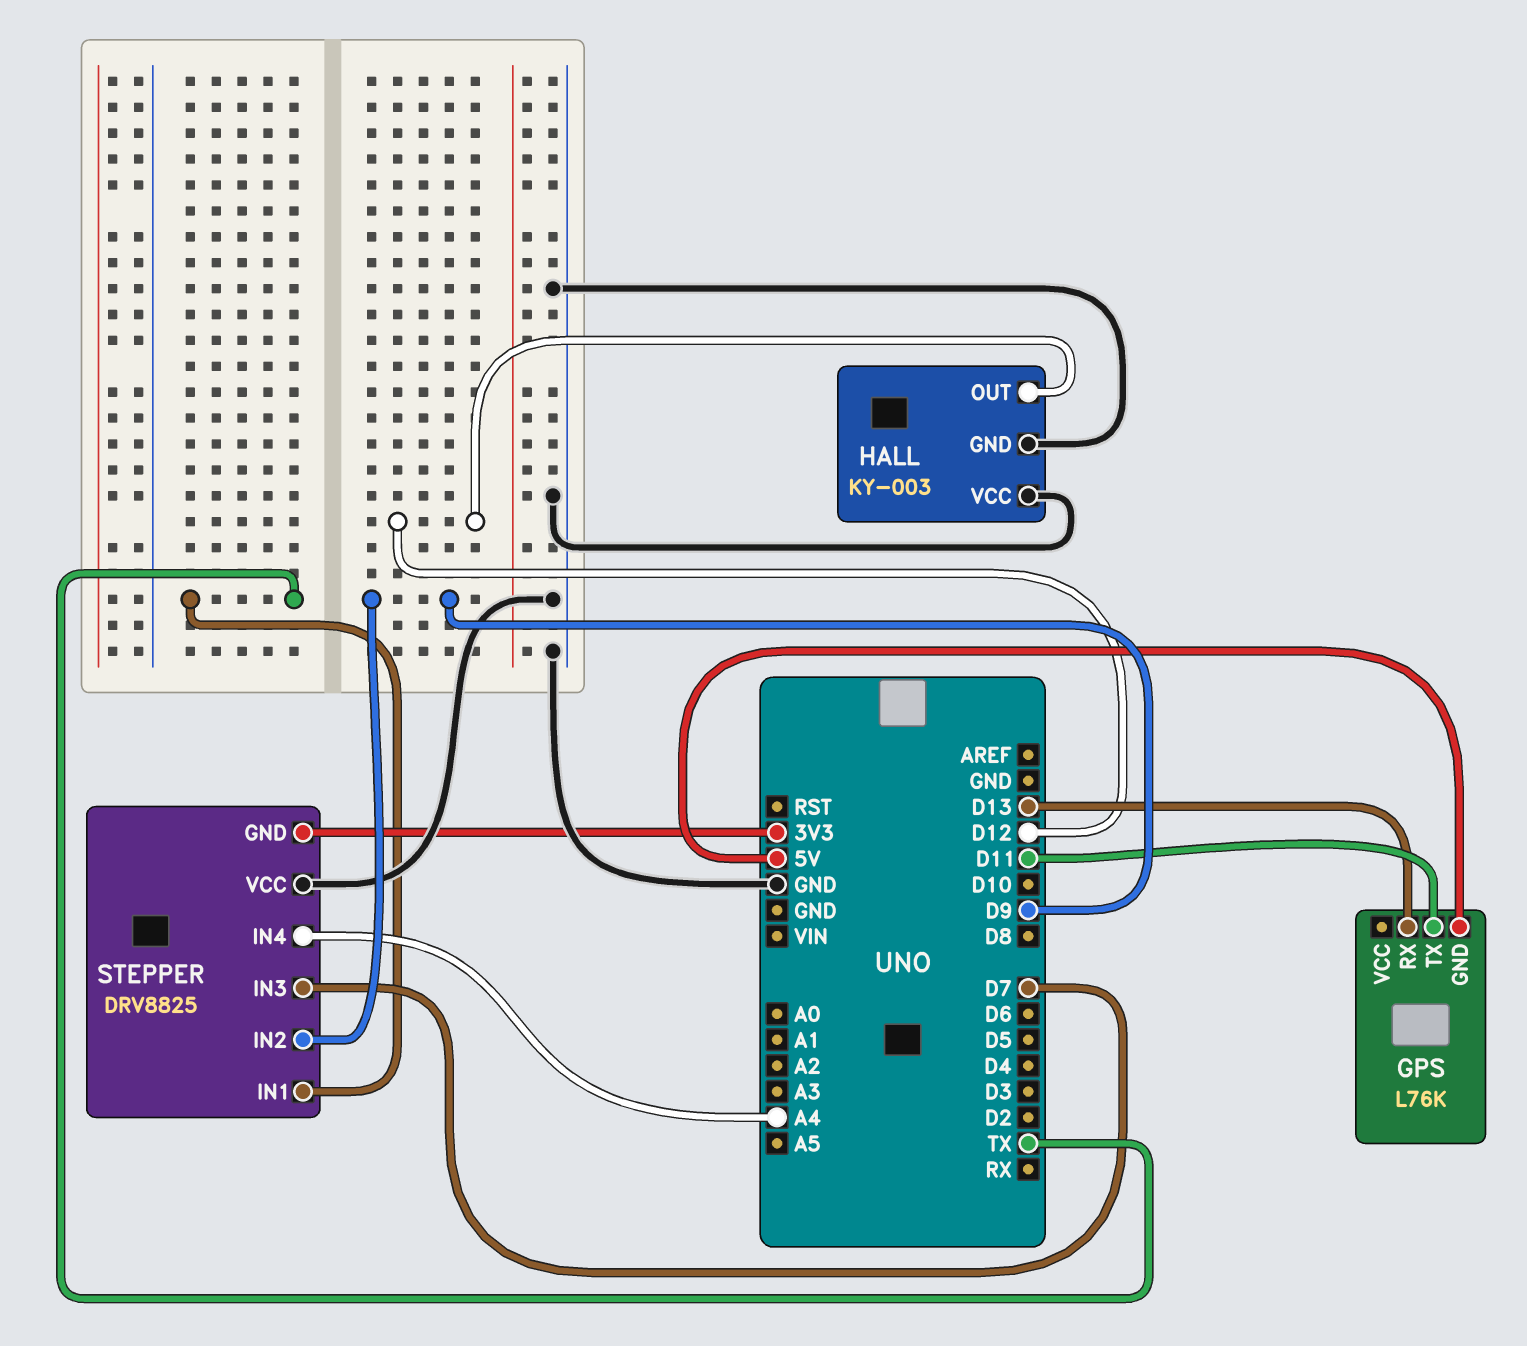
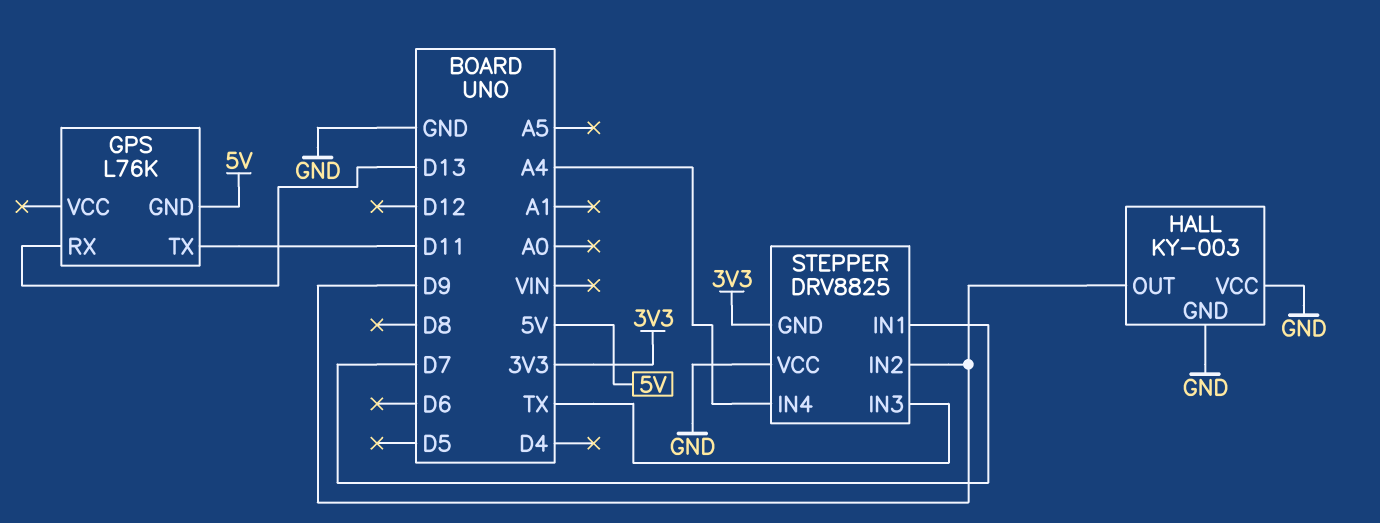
HALL pin OUT: D12 -> D9
STEPPER pin IN1: TX -> D7
STEPPER pin IN3: D7 -> TX

